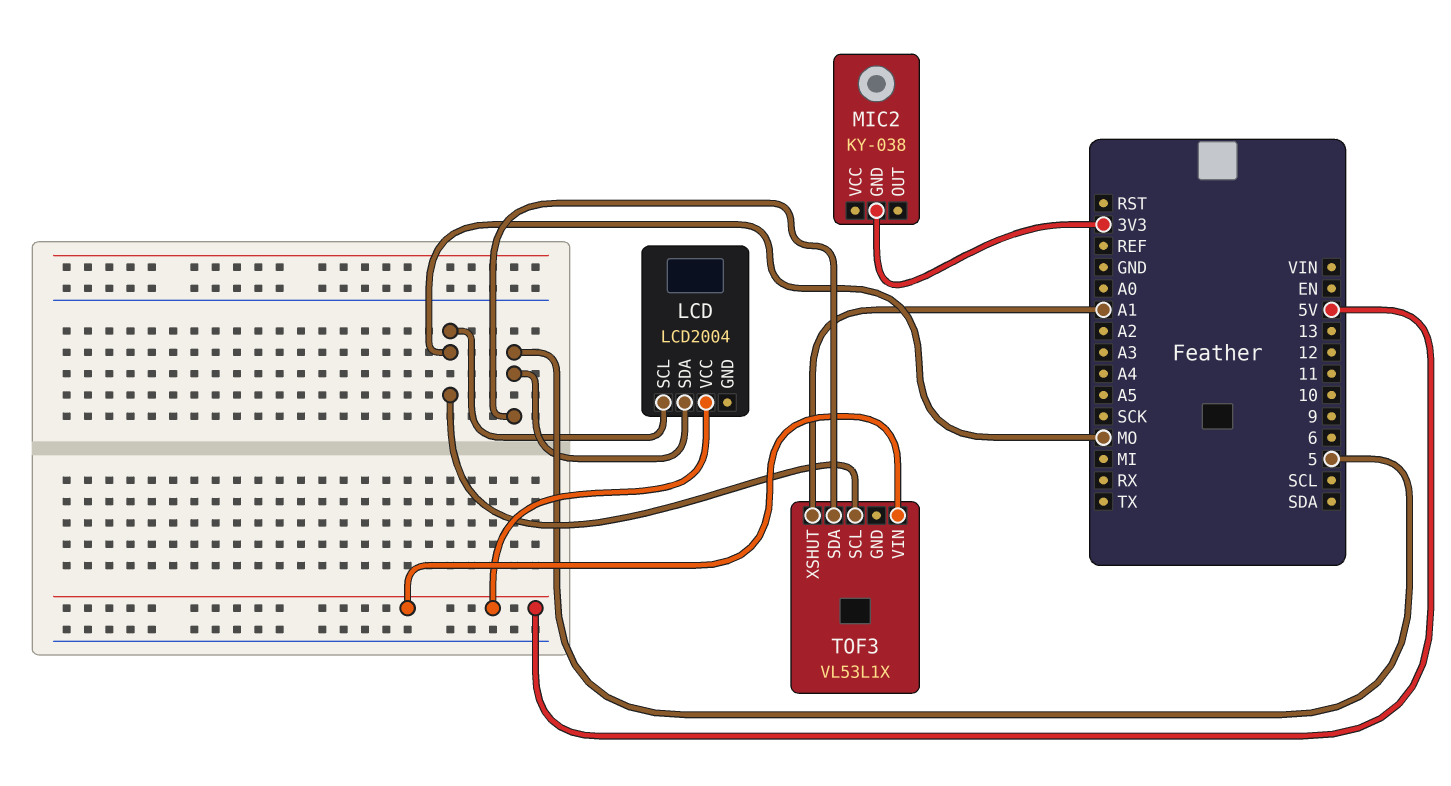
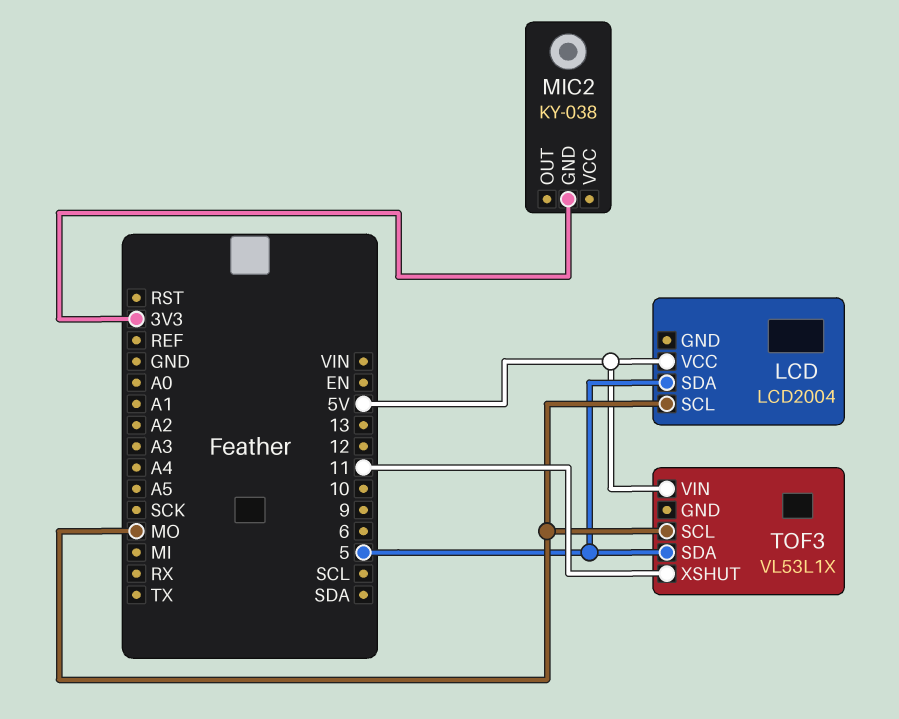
TOF3 pin XSHUT: A1 -> 11

